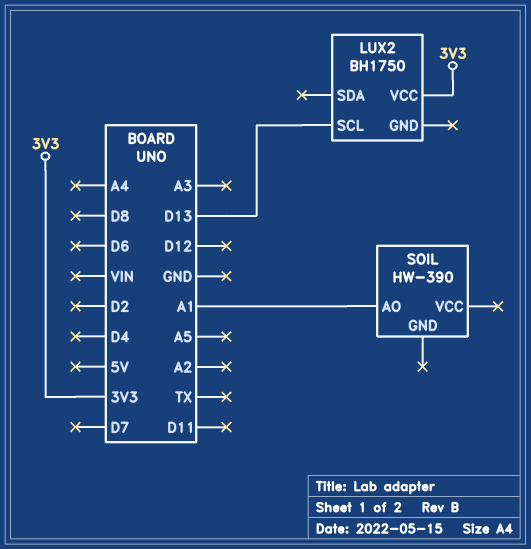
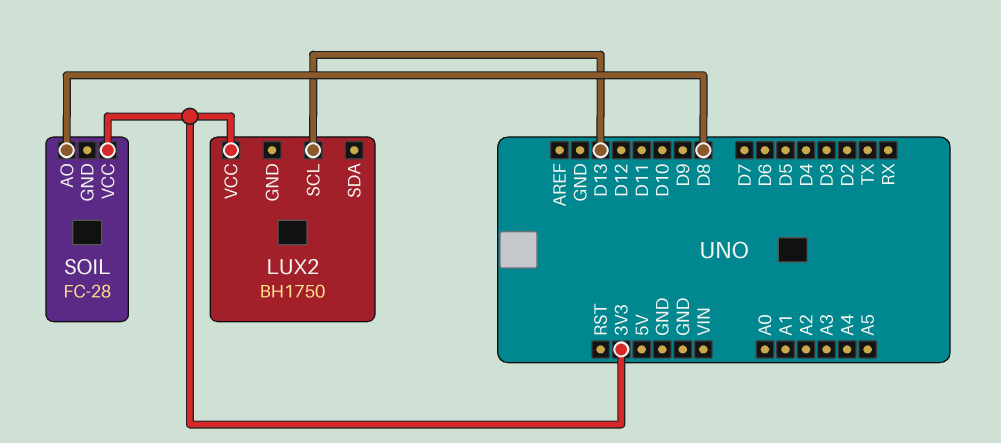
SOIL: HW-390 -> FC-28
SOIL pin AO: A1 -> D8
SOIL pin VCC: none -> 3V3

